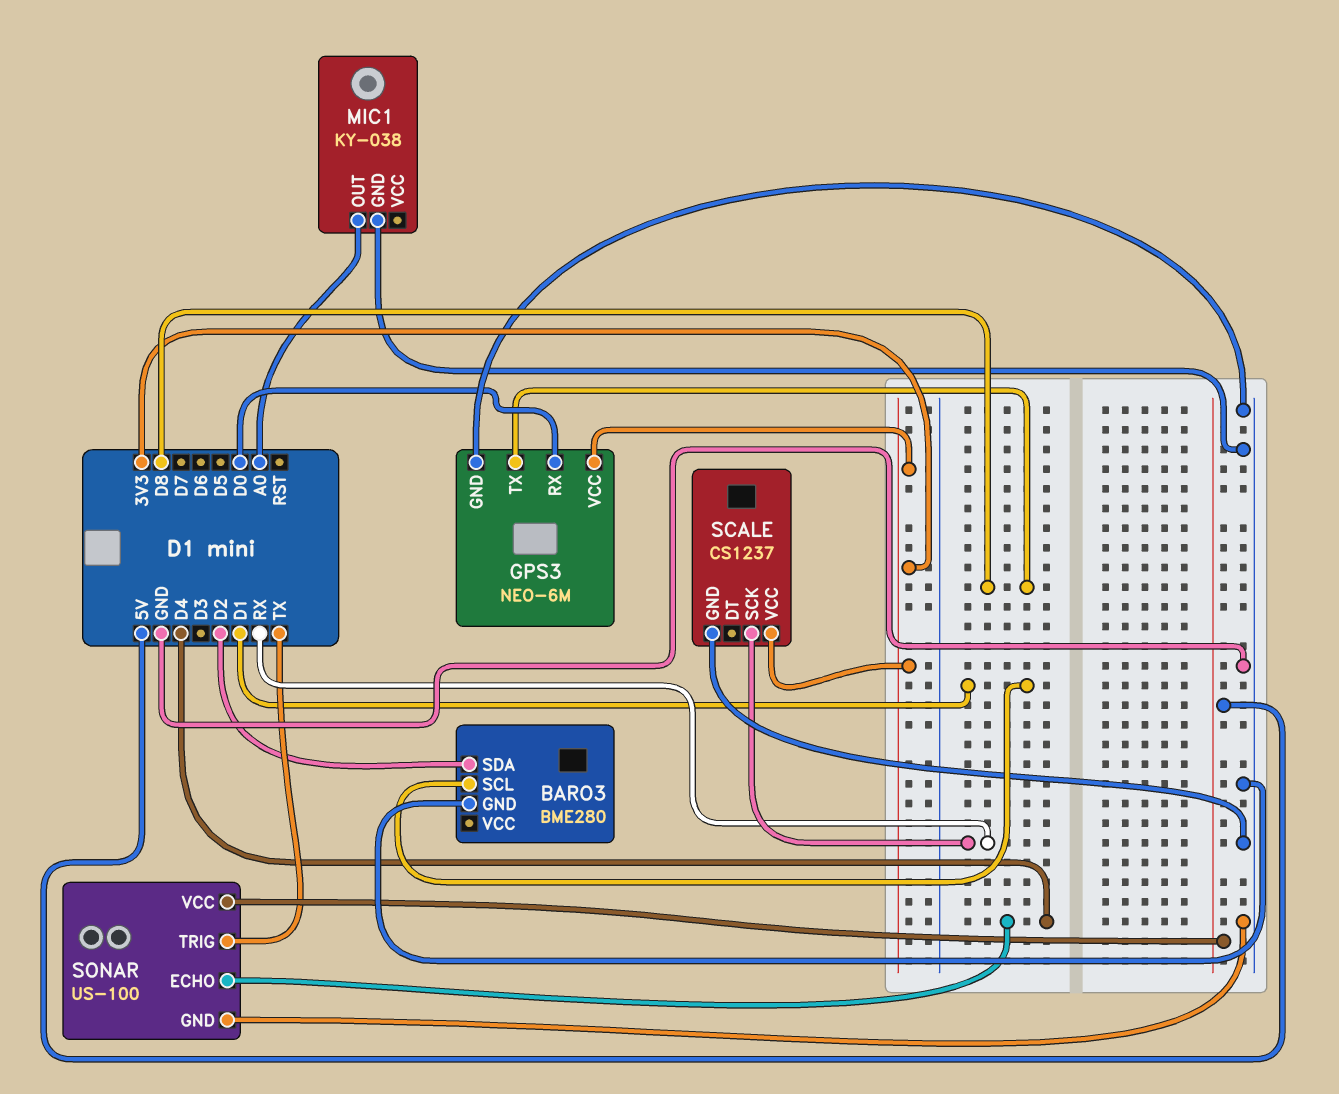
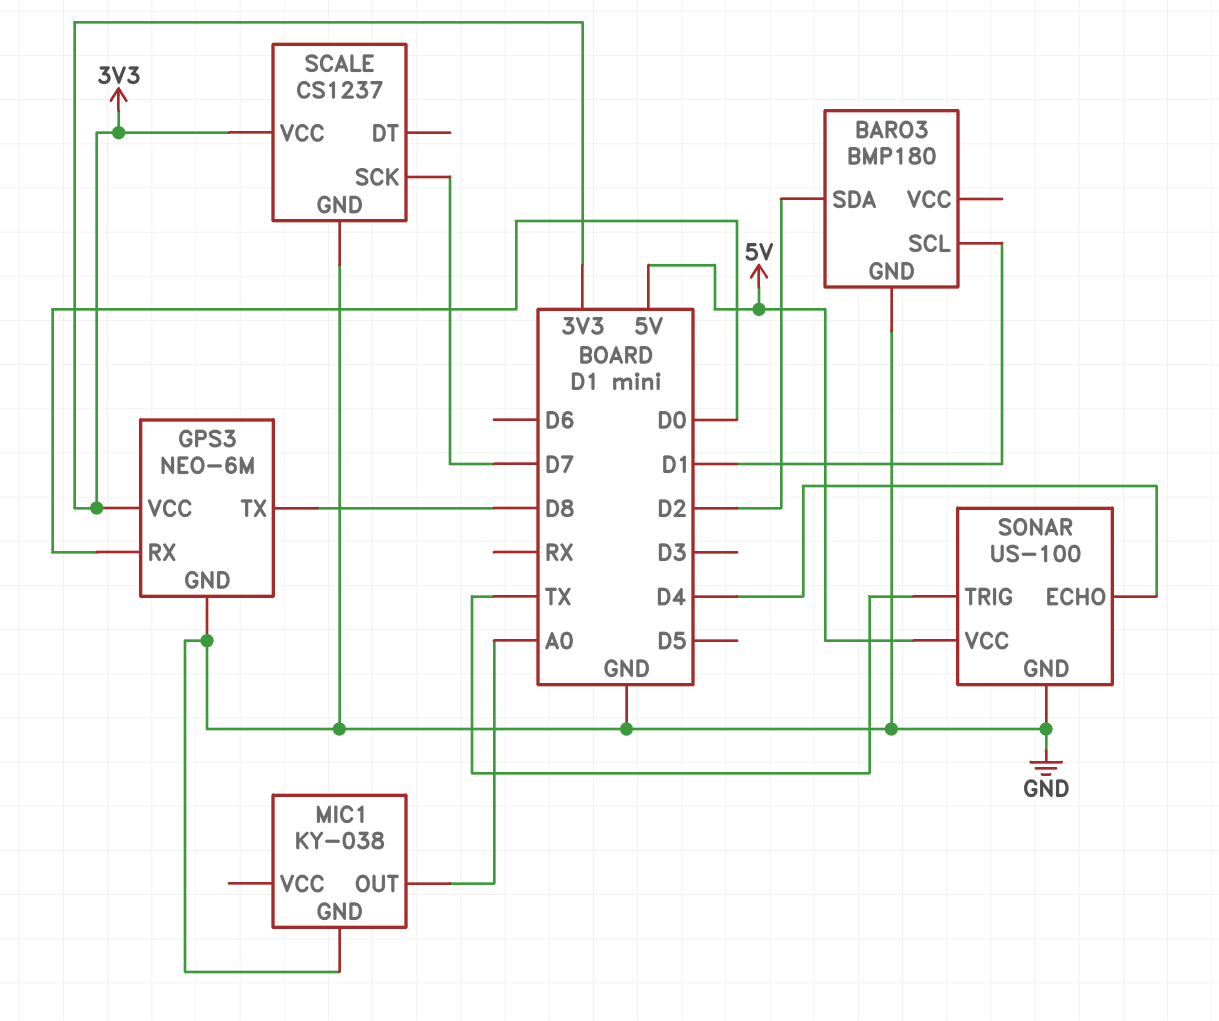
BARO3: BME280 -> BMP180
SCALE pin SCK: RX -> D7

